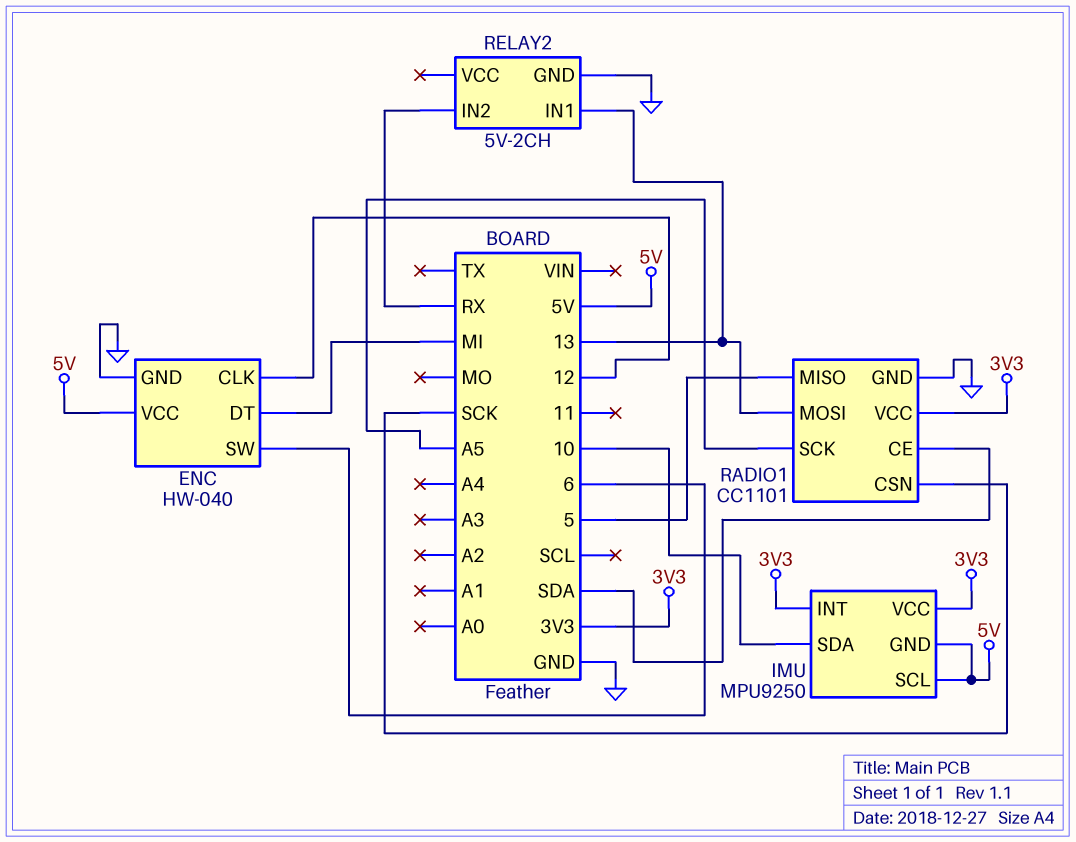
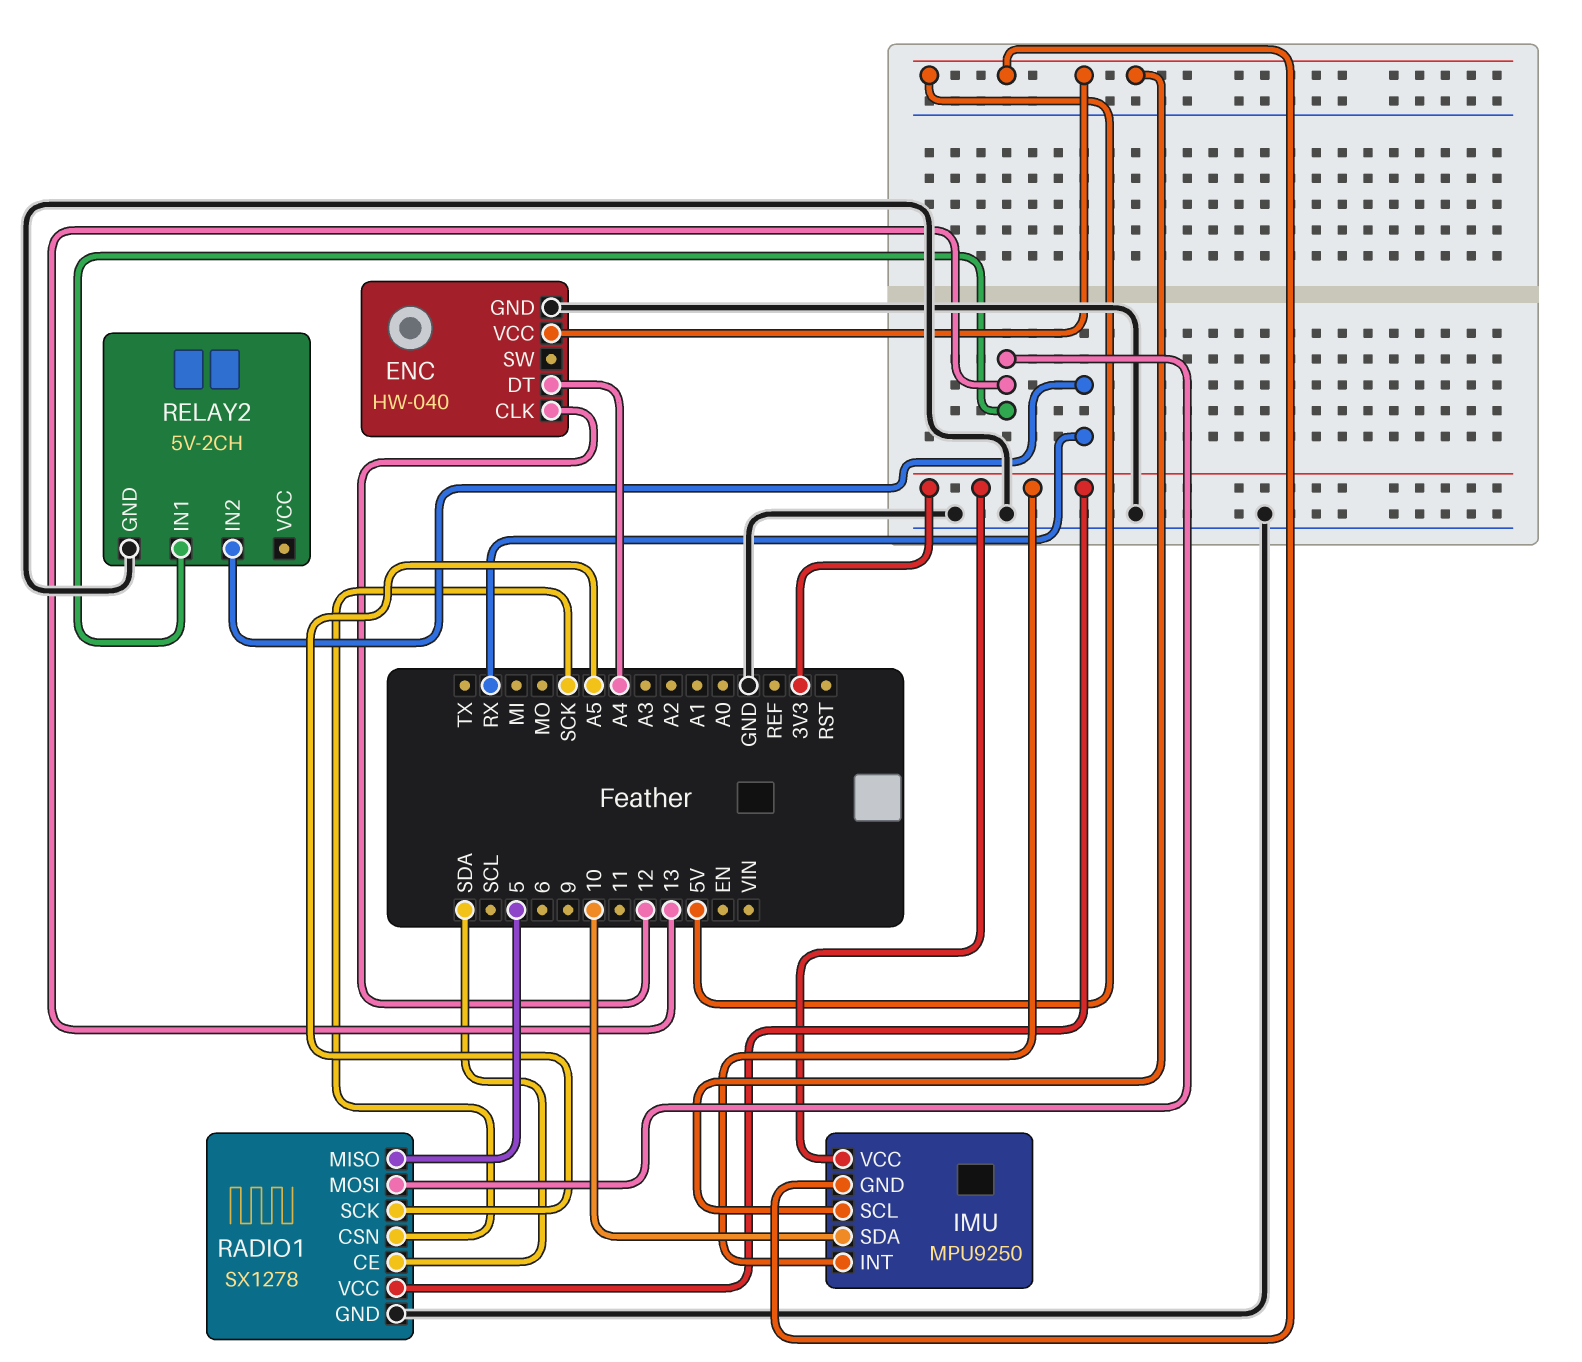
ENC pin DT: MI -> A4
ENC pin SW: 6 -> none
RADIO1: CC1101 -> SX1278

